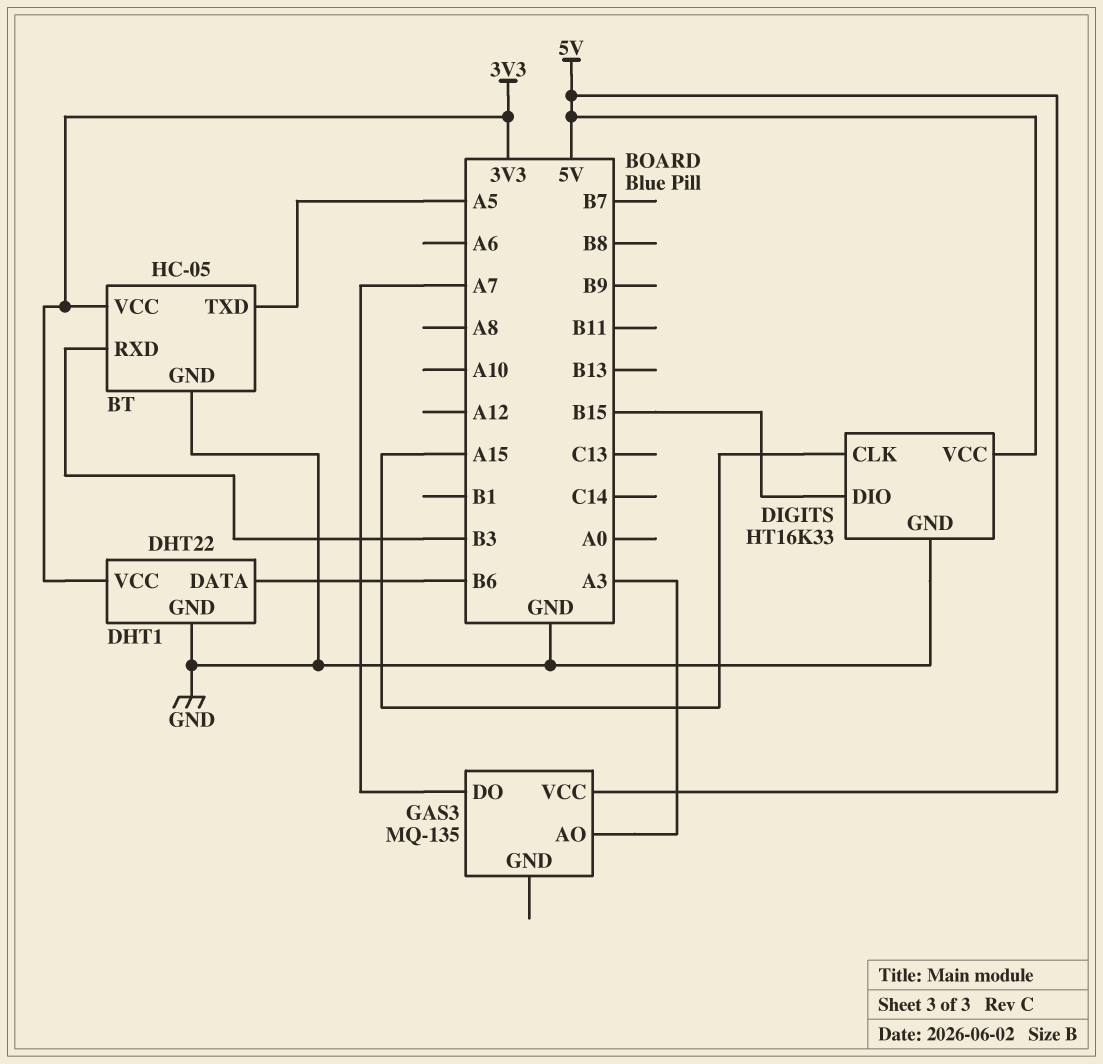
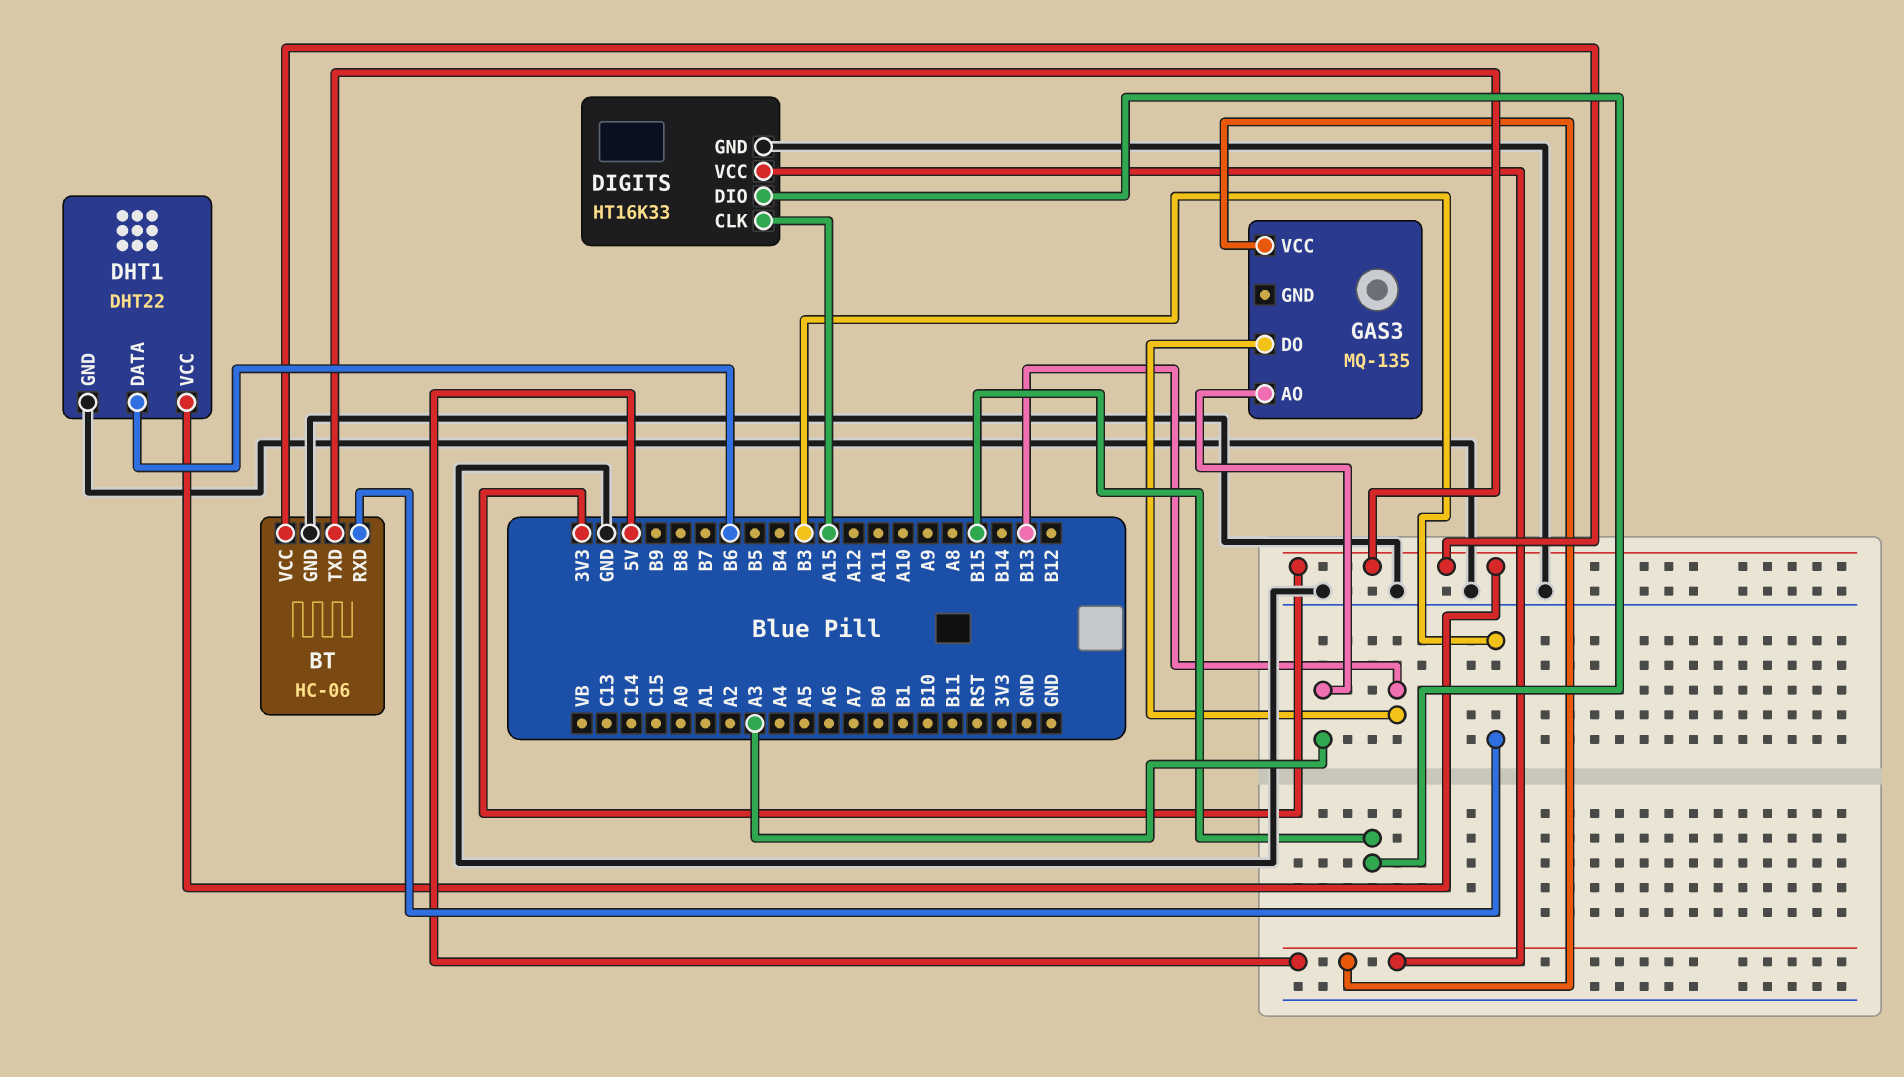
BT: HC-05 -> HC-06
BT pin TXD: A5 -> 3V3
GAS3 pin DO: A7 -> B13

